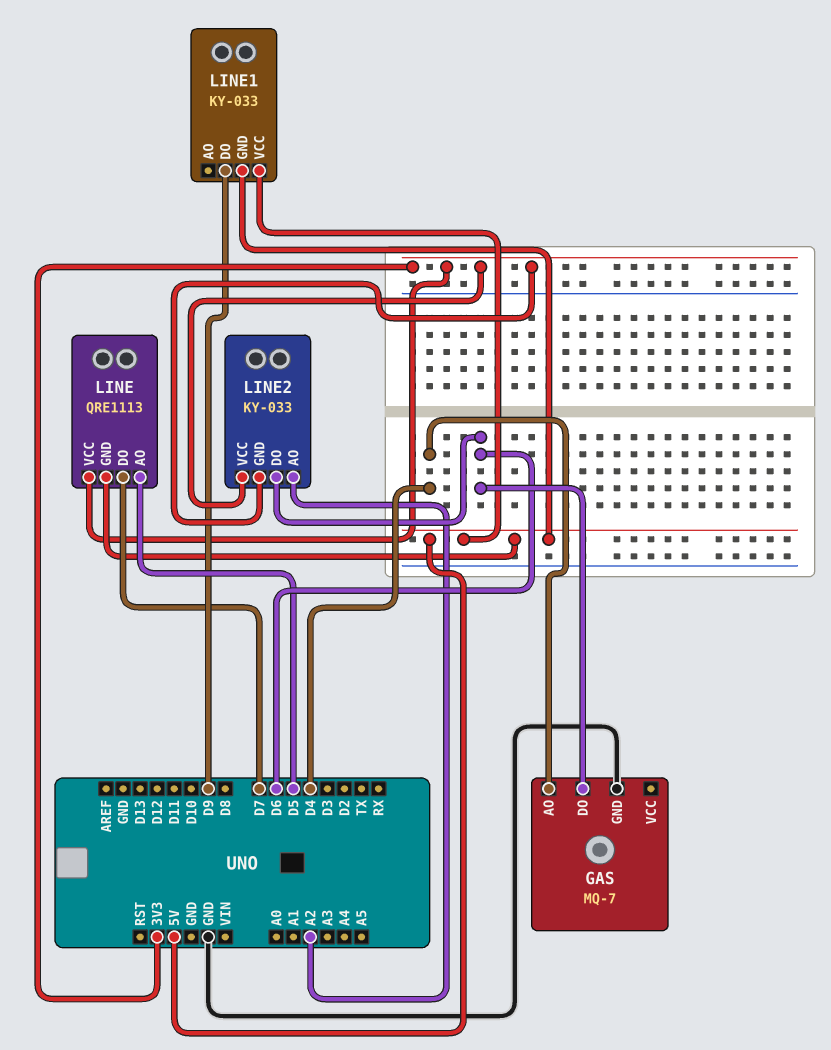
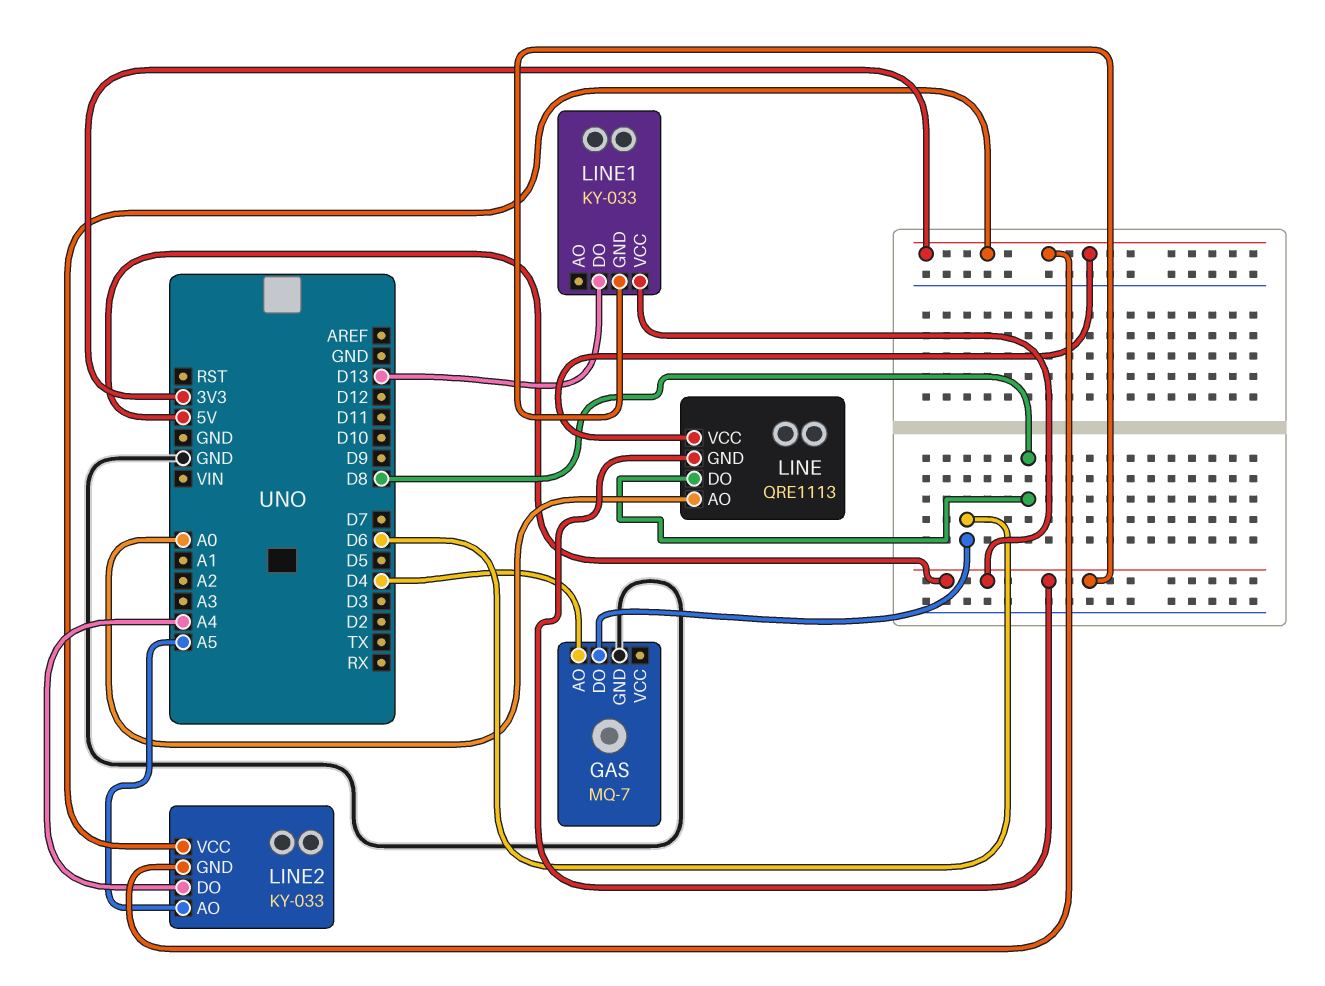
LINE pin AO: D5 -> A0
LINE pin DO: D7 -> D8
LINE1 pin DO: D9 -> D13
LINE2 pin AO: A2 -> A5
LINE2 pin DO: D6 -> A4

